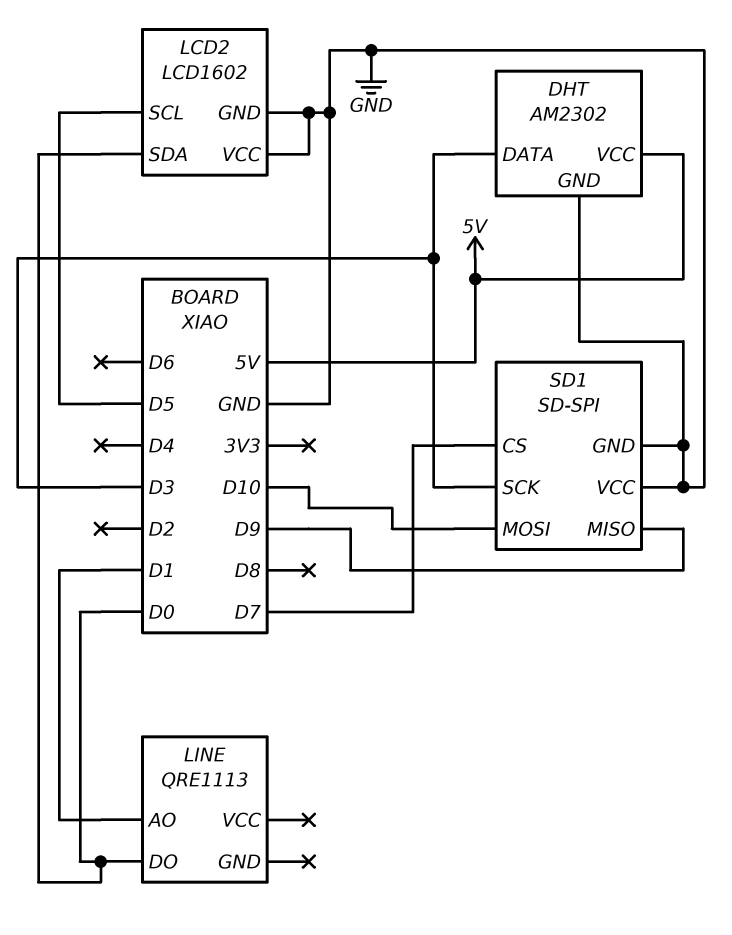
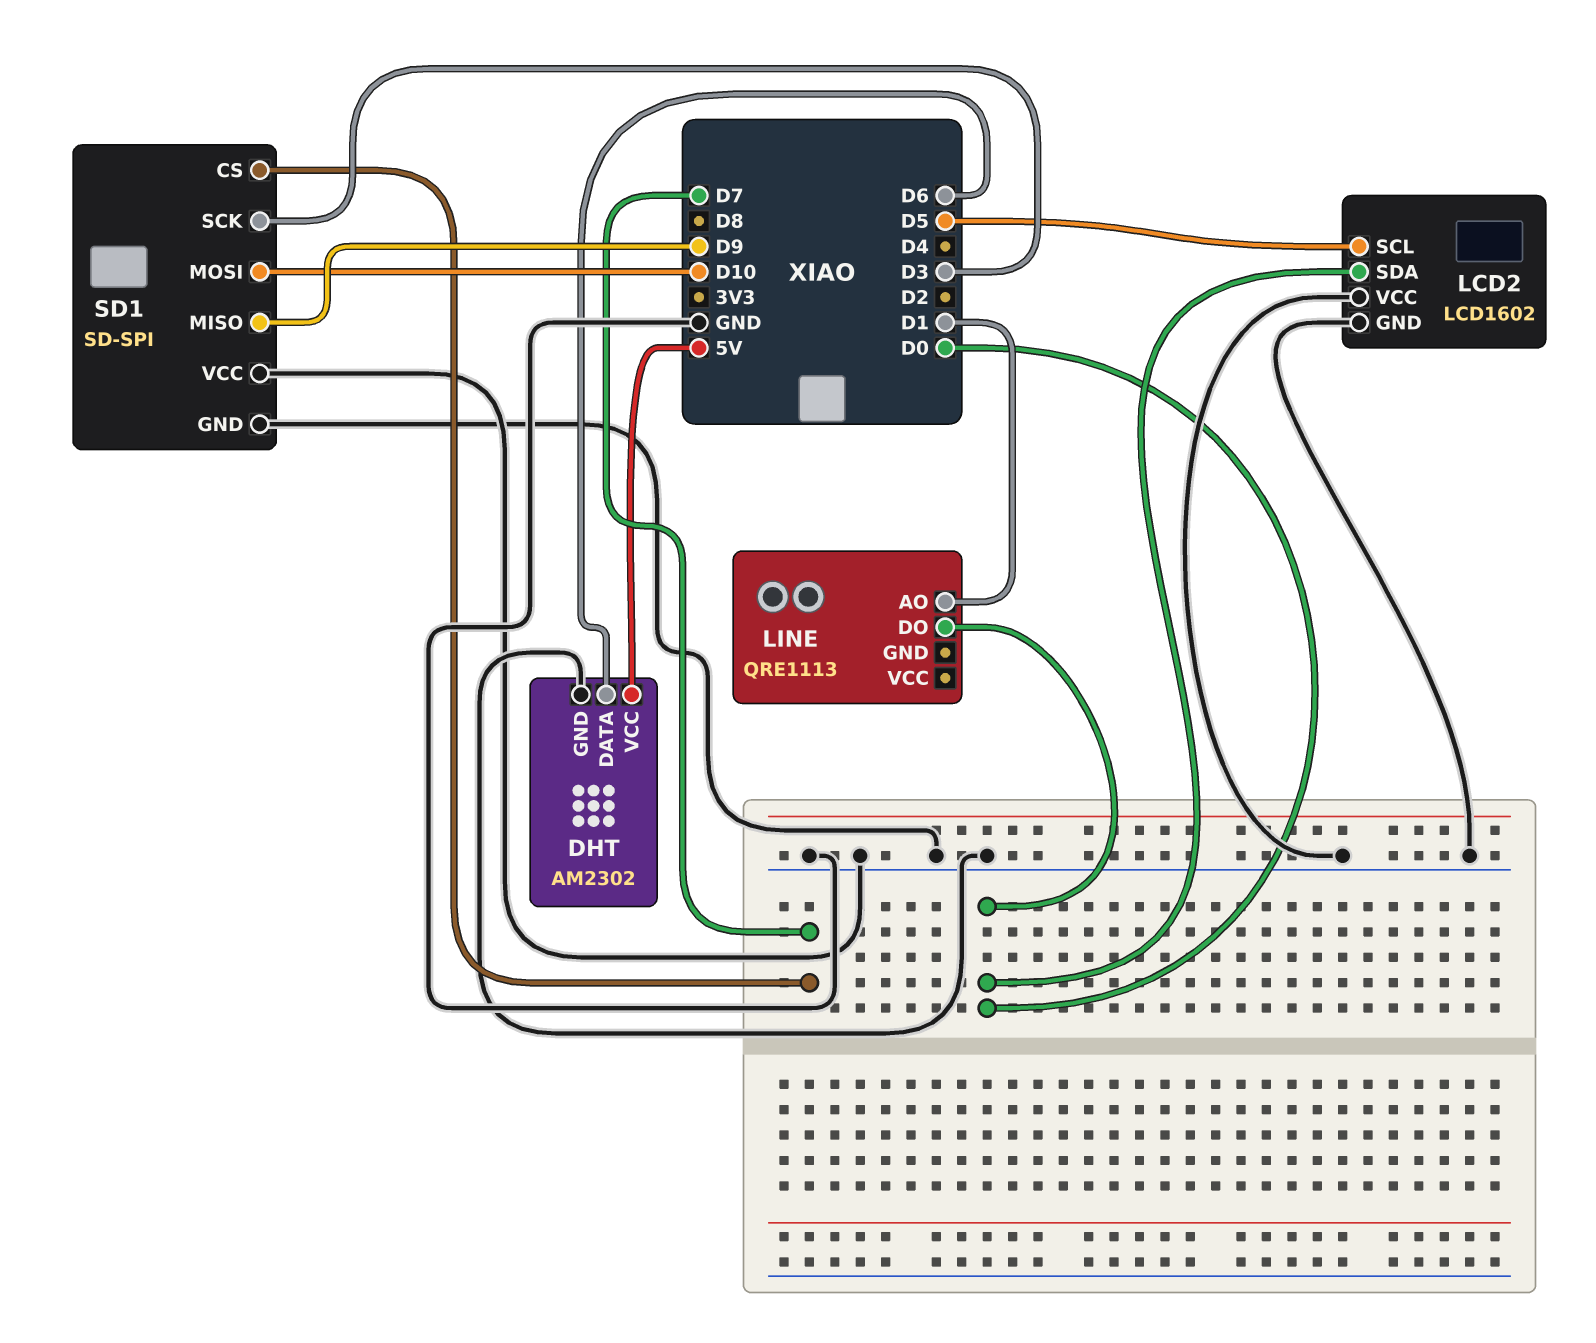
DHT pin DATA: D3 -> D6

